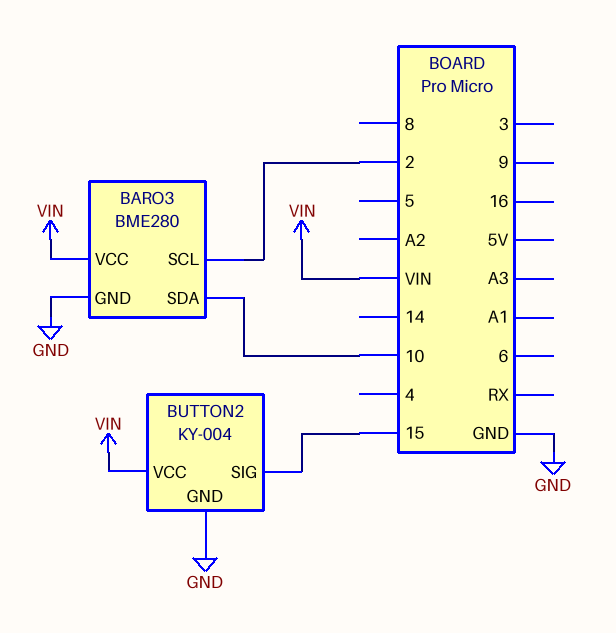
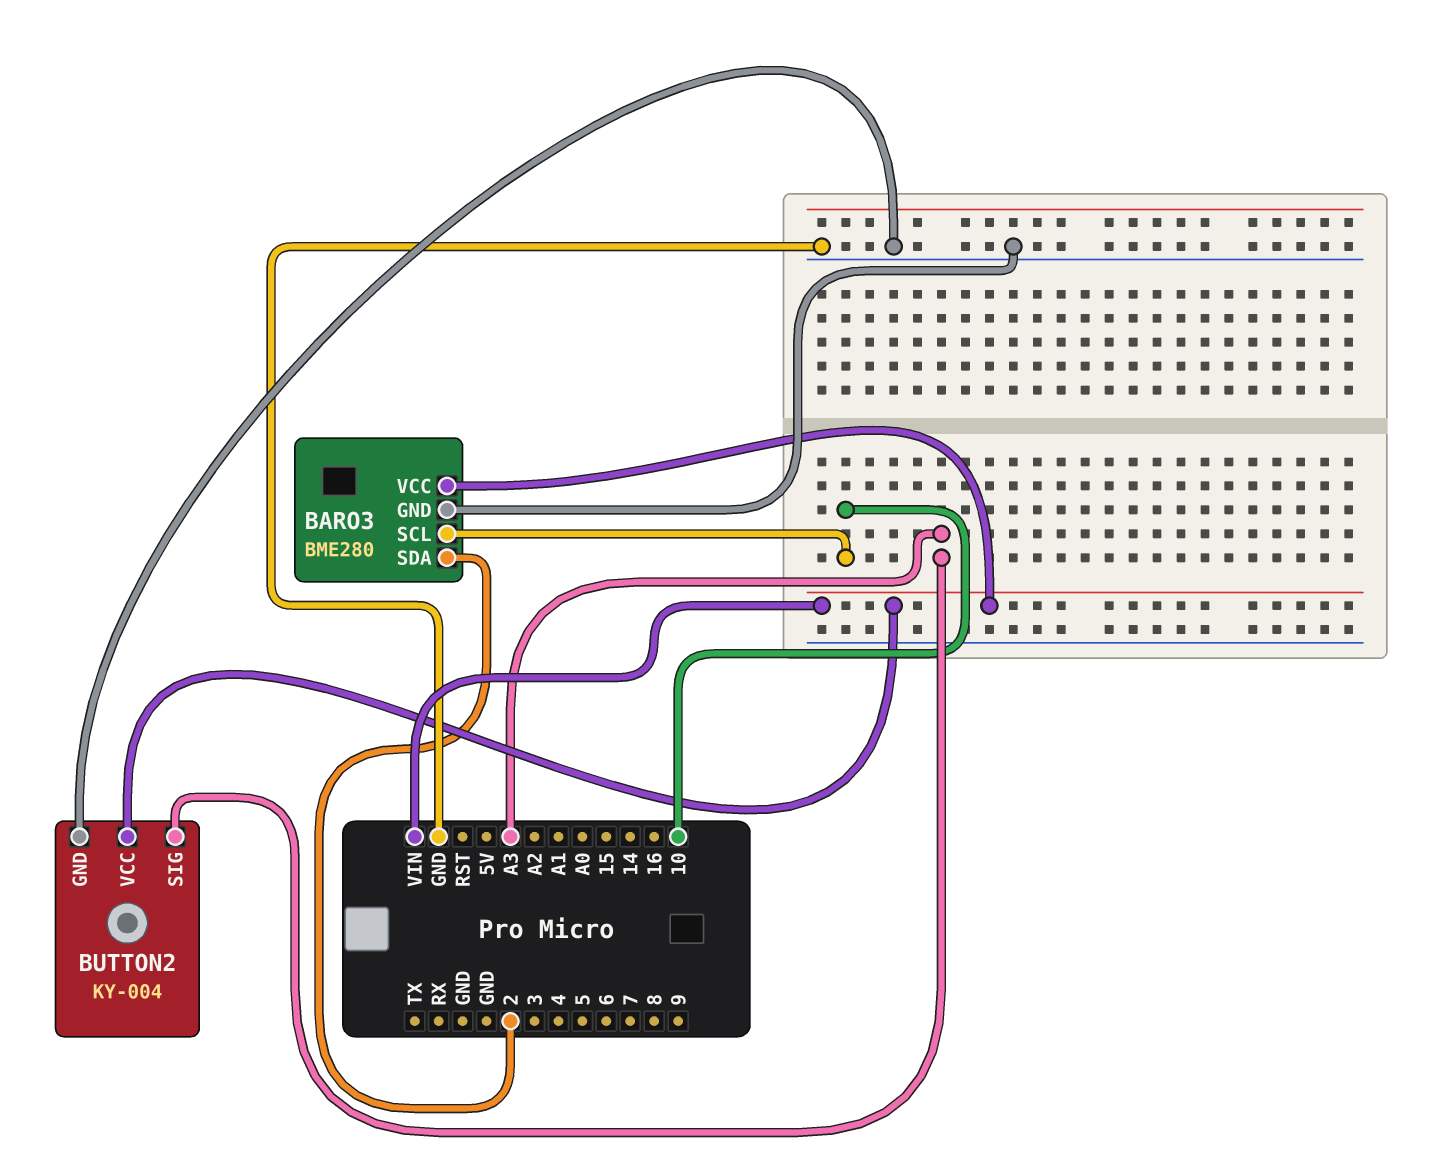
BARO3 pin SCL: 2 -> 10
BARO3 pin SDA: 10 -> 2
BUTTON2 pin SIG: 15 -> A3

